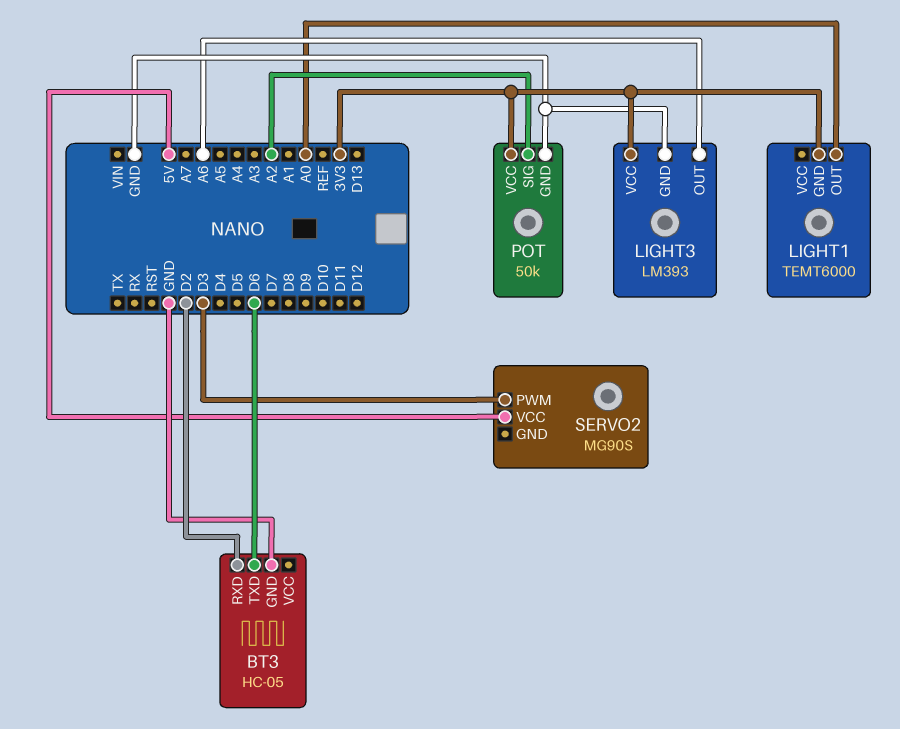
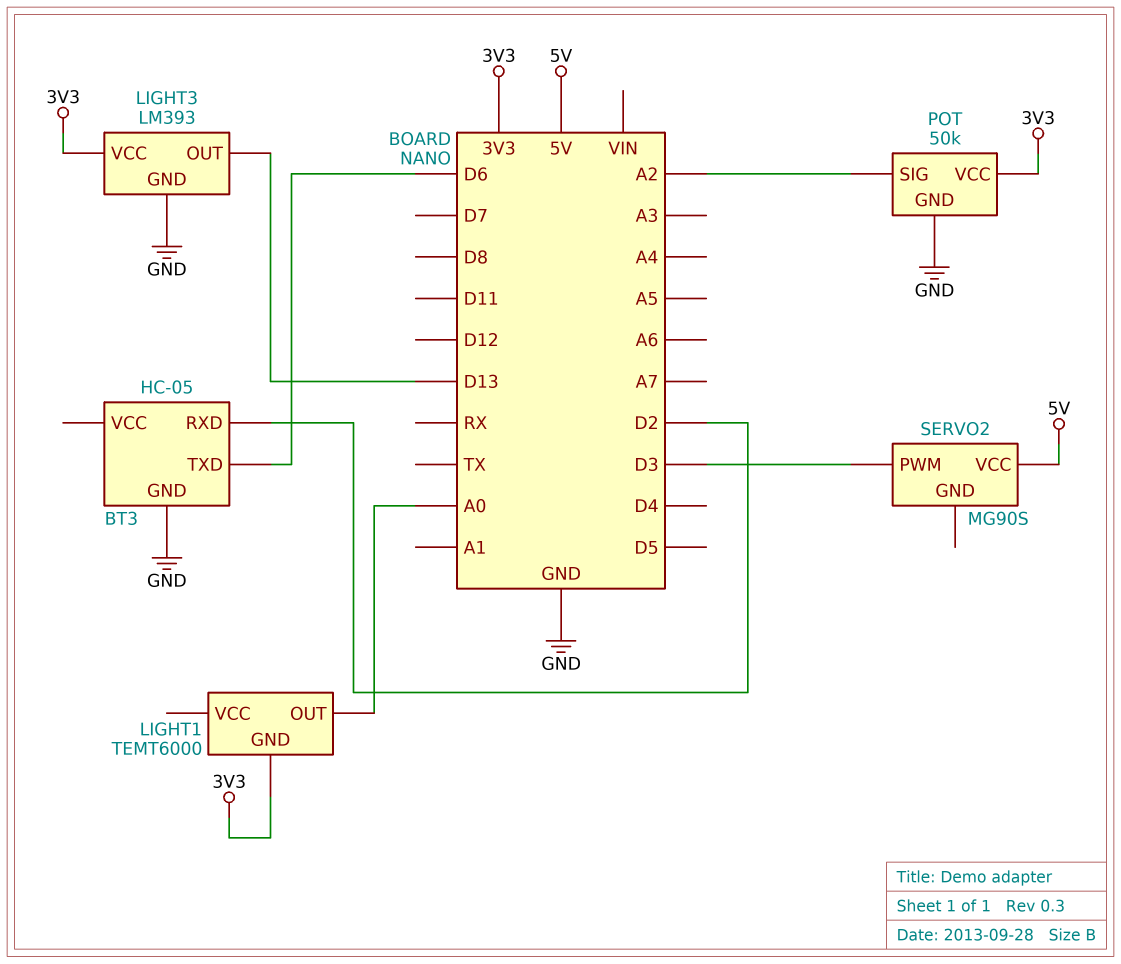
LIGHT3 pin OUT: A6 -> D13

